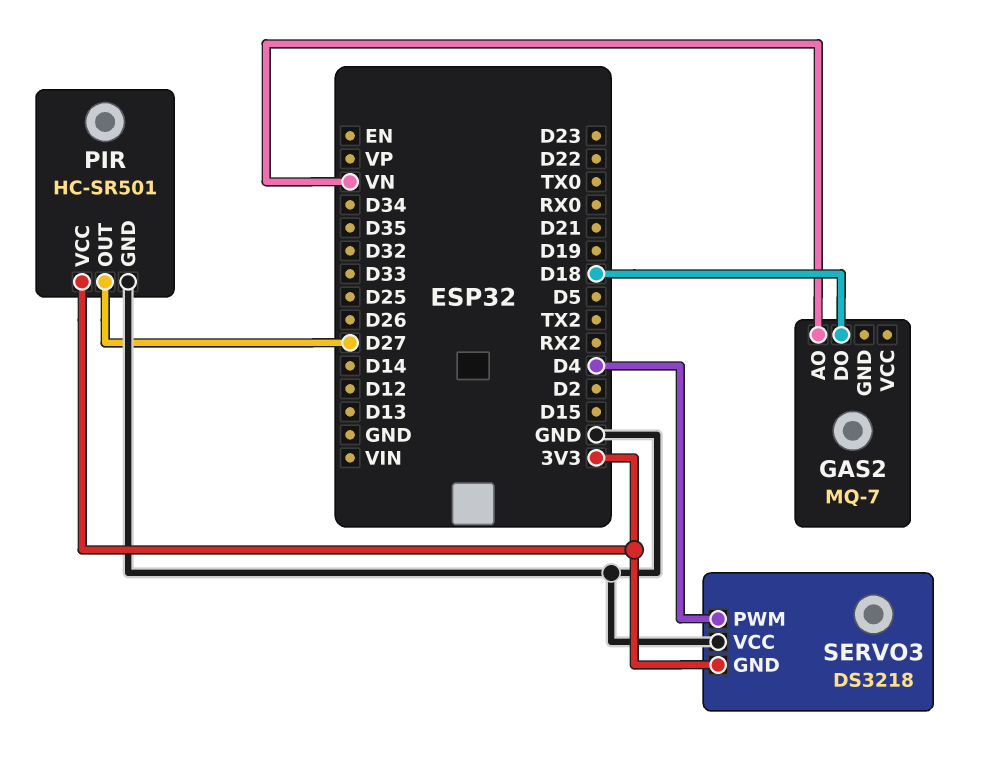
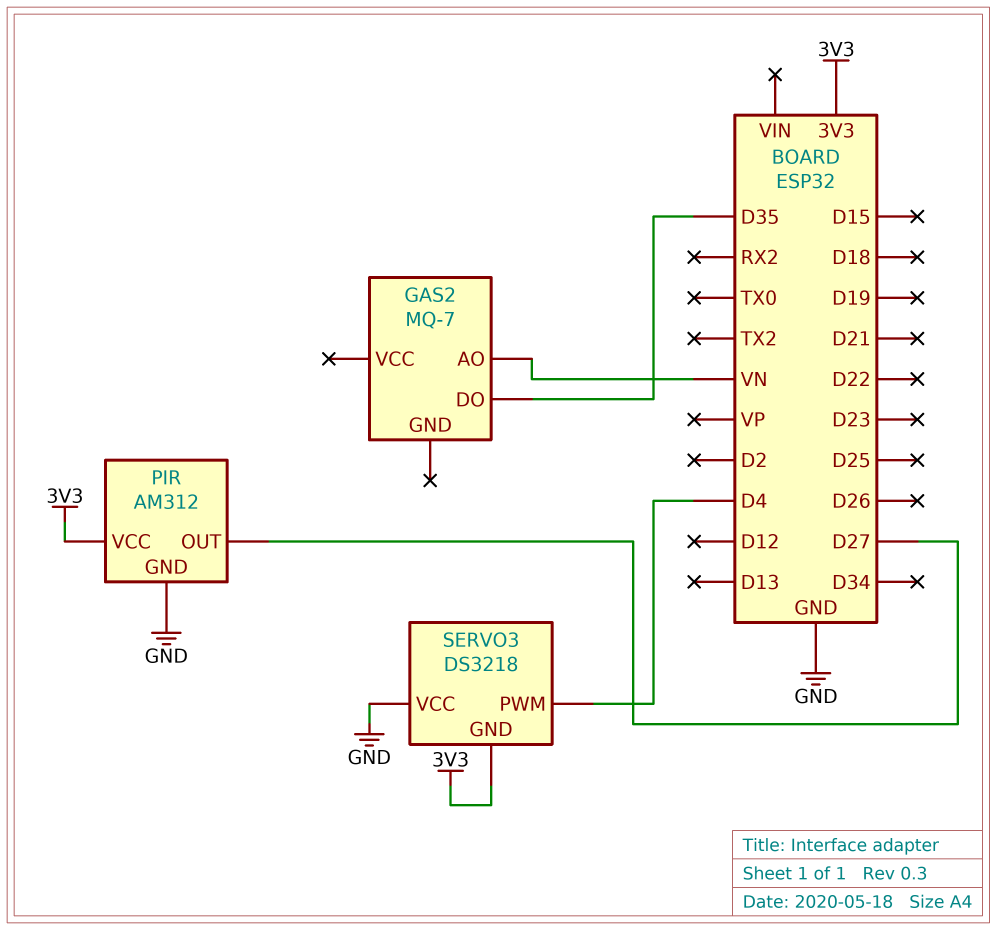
GAS2 pin DO: D18 -> D35
PIR: HC-SR501 -> AM312

